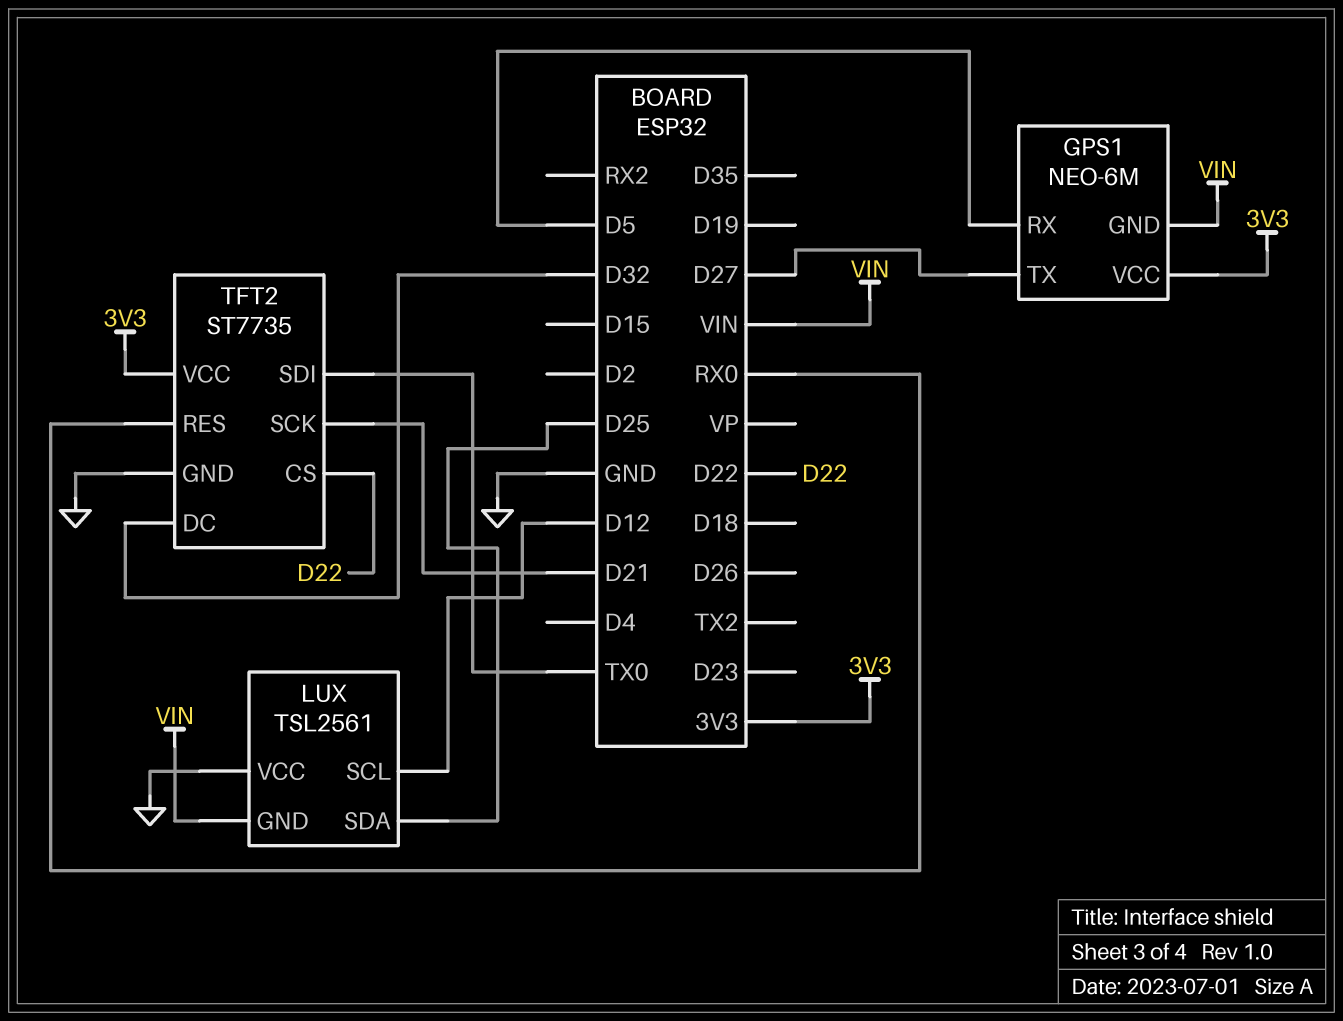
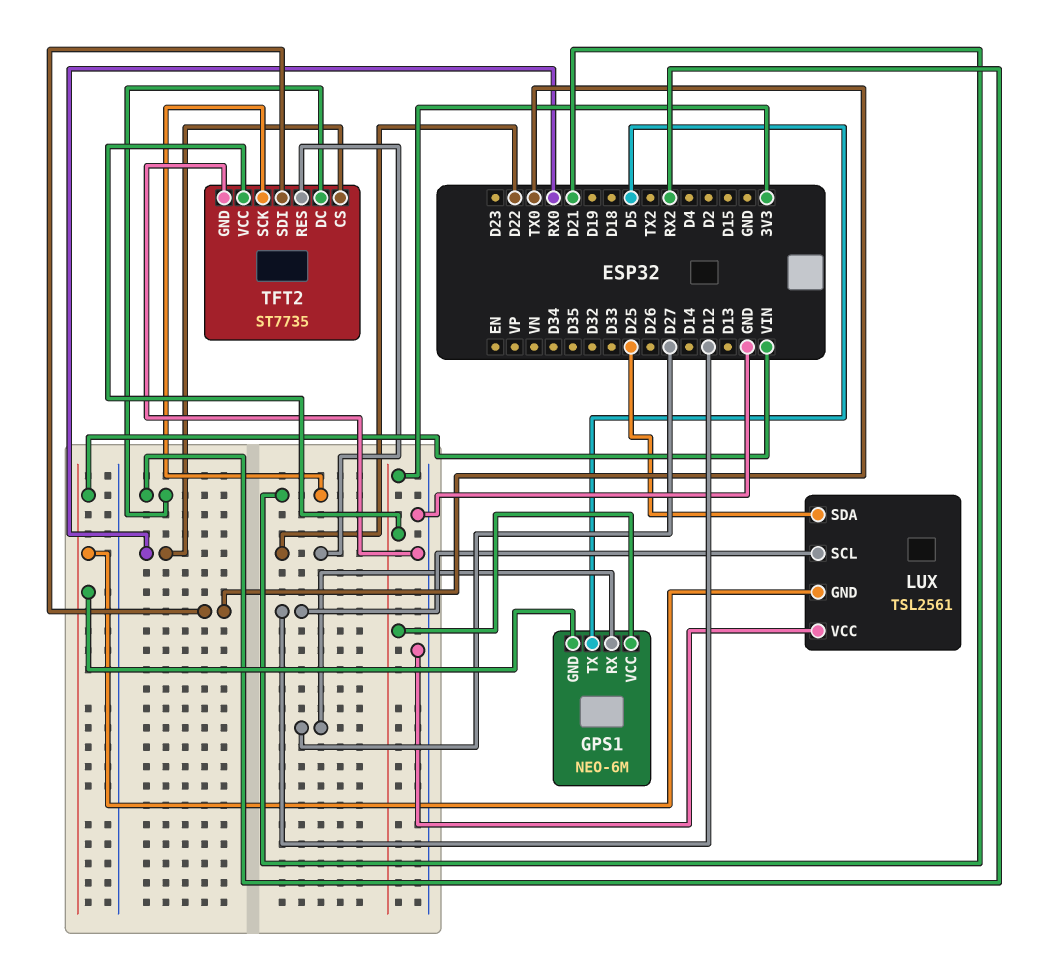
GPS1 pin RX: D5 -> D27
GPS1 pin TX: D27 -> D5
TFT2 pin CS: D22 -> RX0
TFT2 pin DC: D32 -> RX2
TFT2 pin RES: RX0 -> D22

